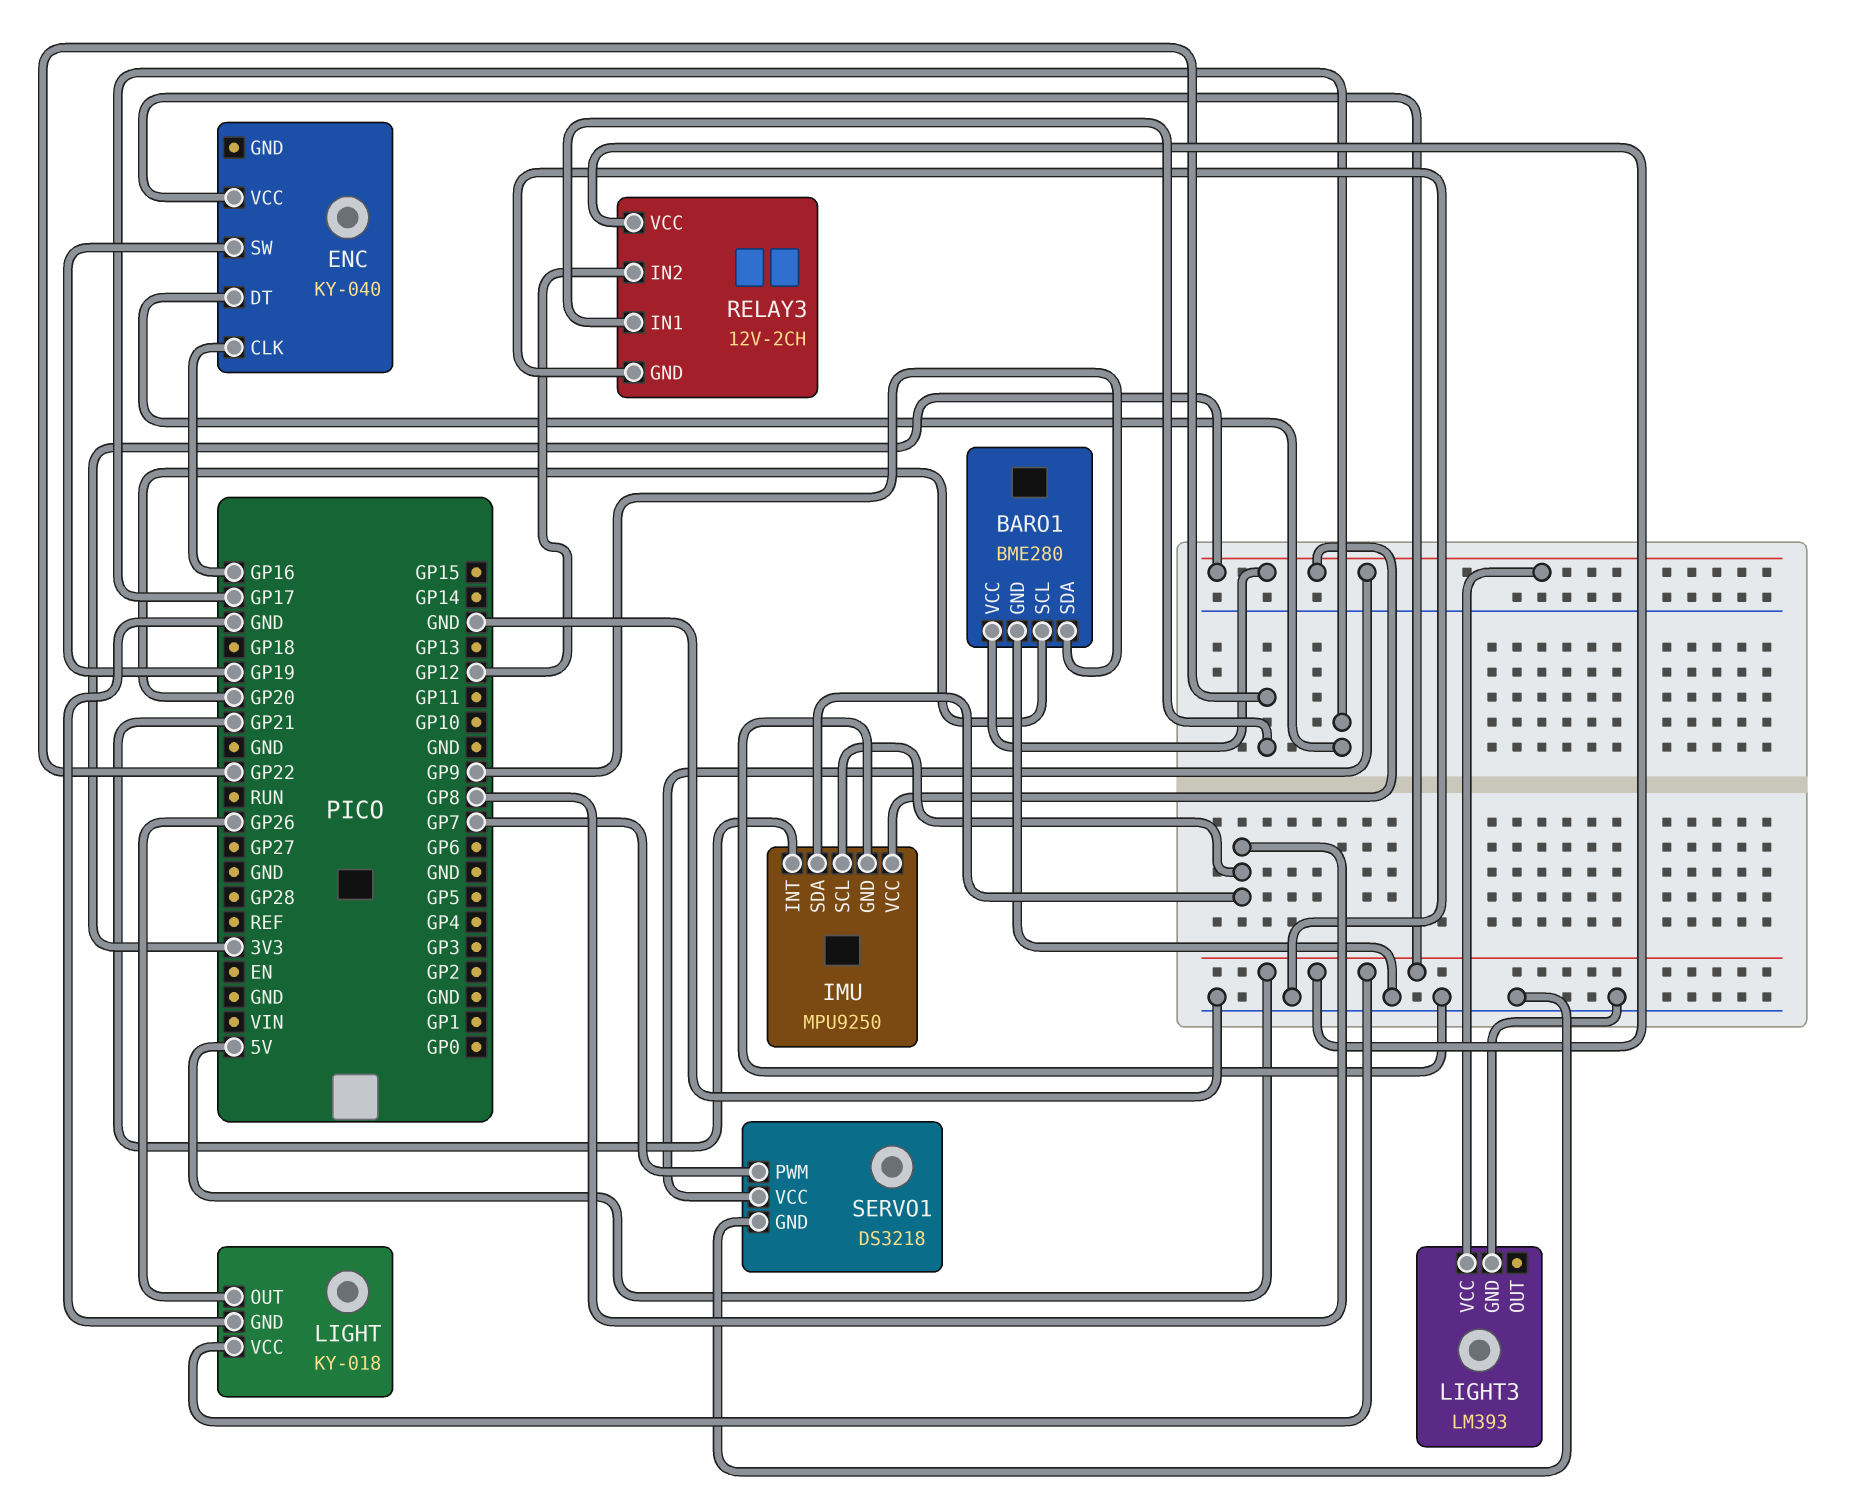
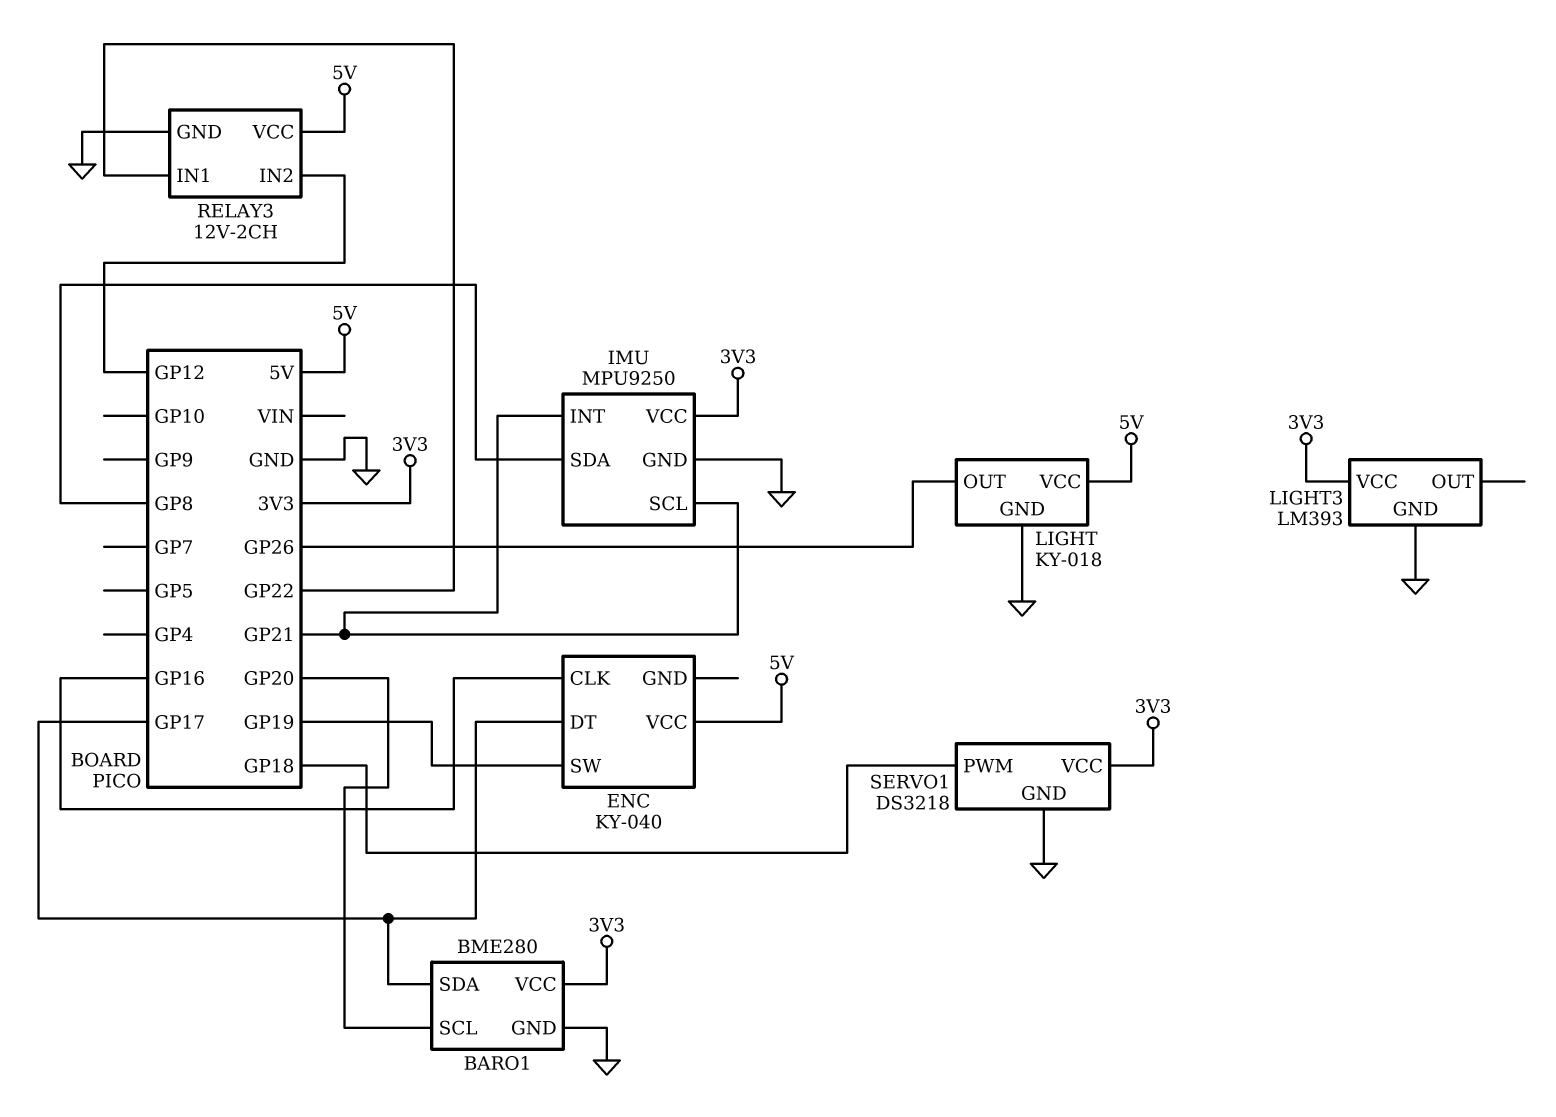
BARO1 pin SDA: GP9 -> GP17
IMU pin SCL: GP8 -> GP21
SERVO1 pin PWM: GP7 -> GP18

